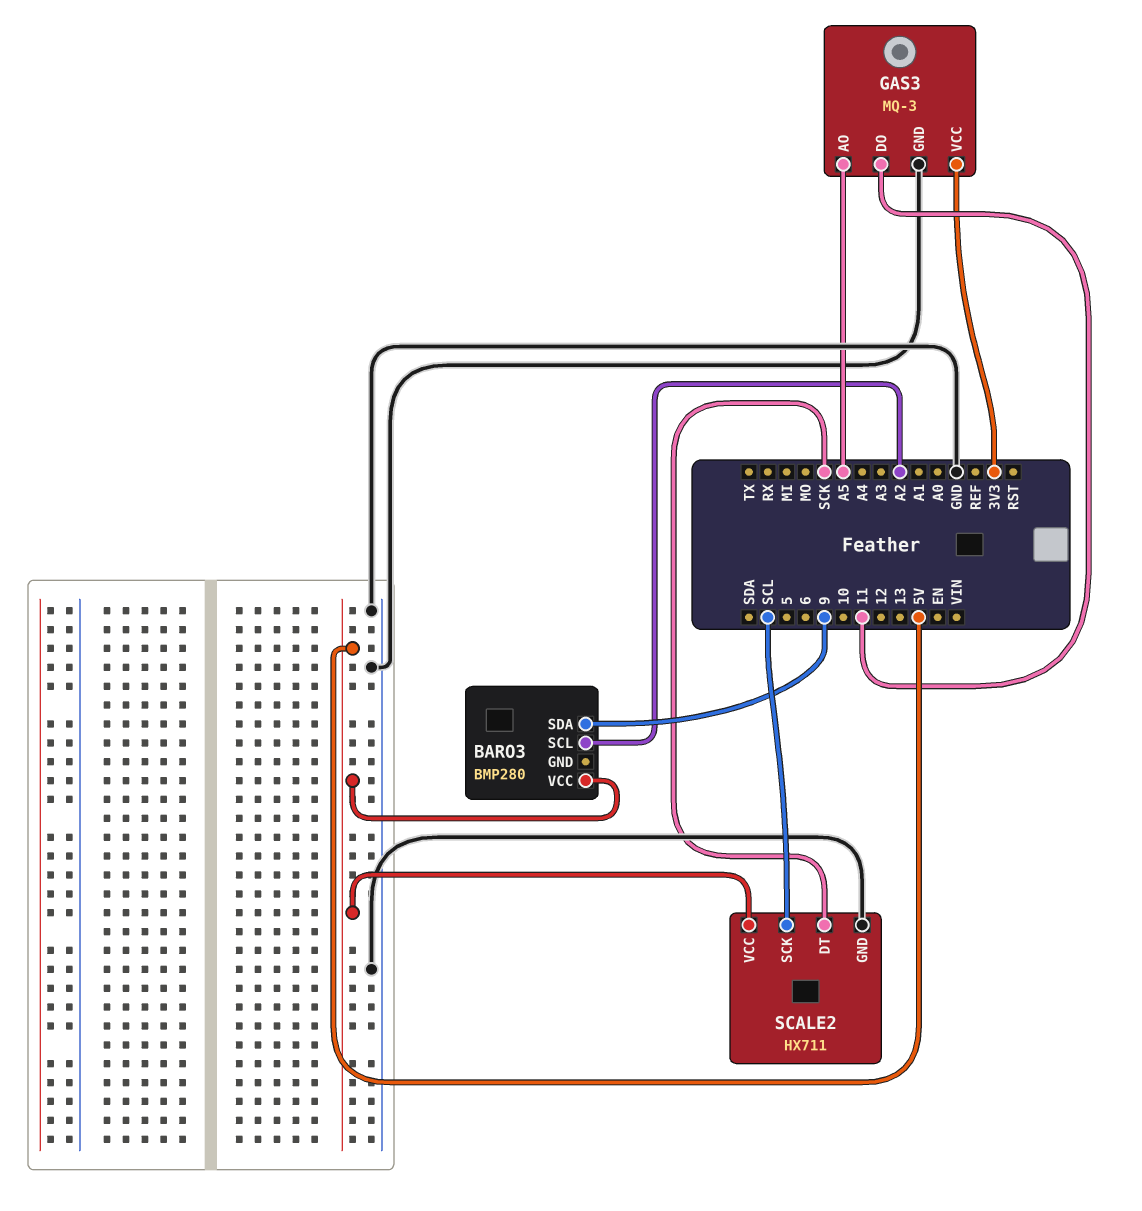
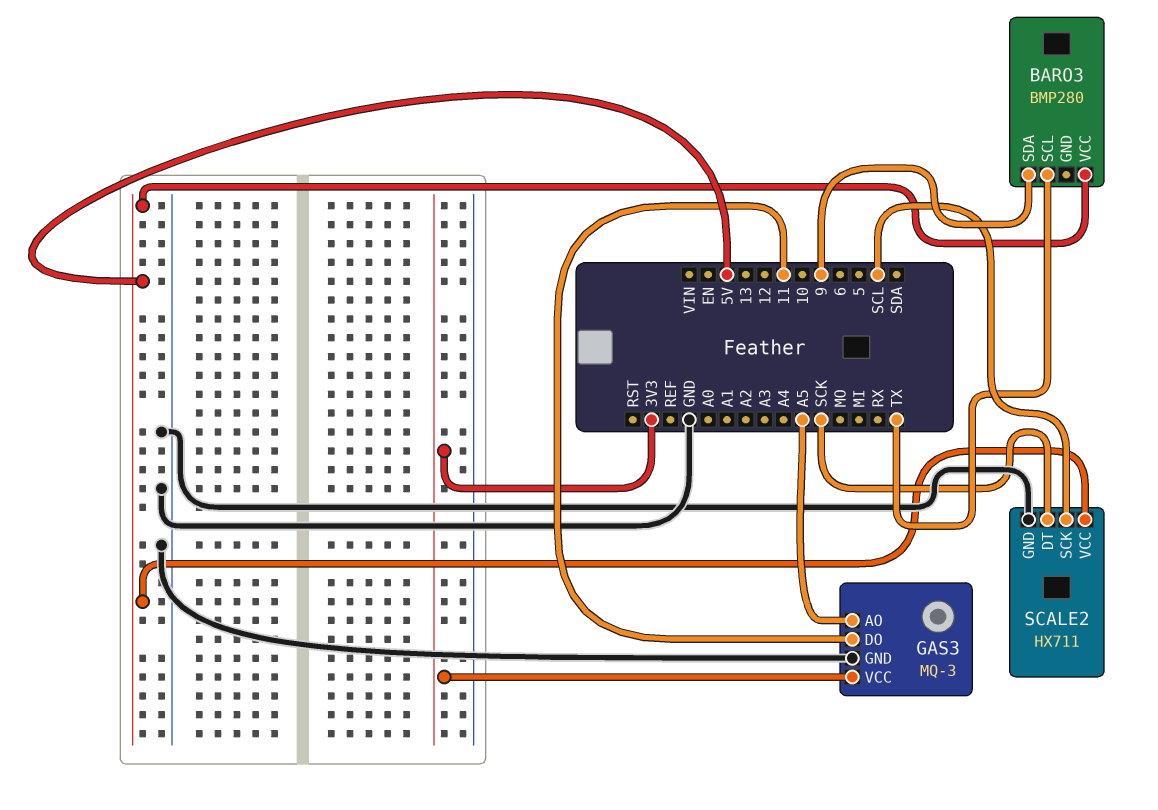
BARO3 pin SCL: A2 -> TX

